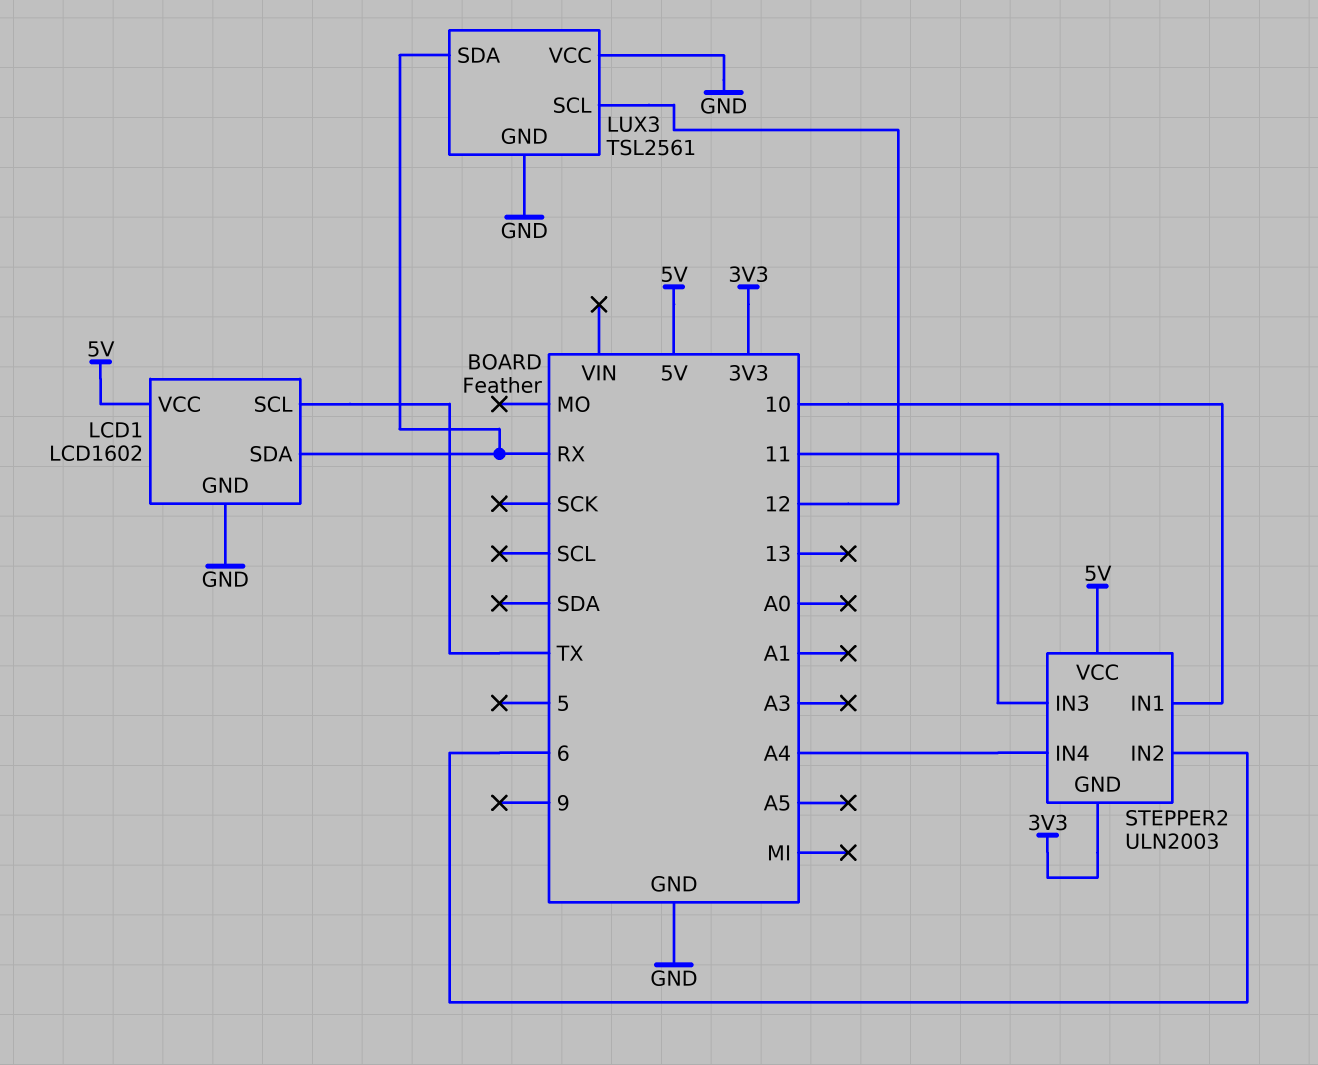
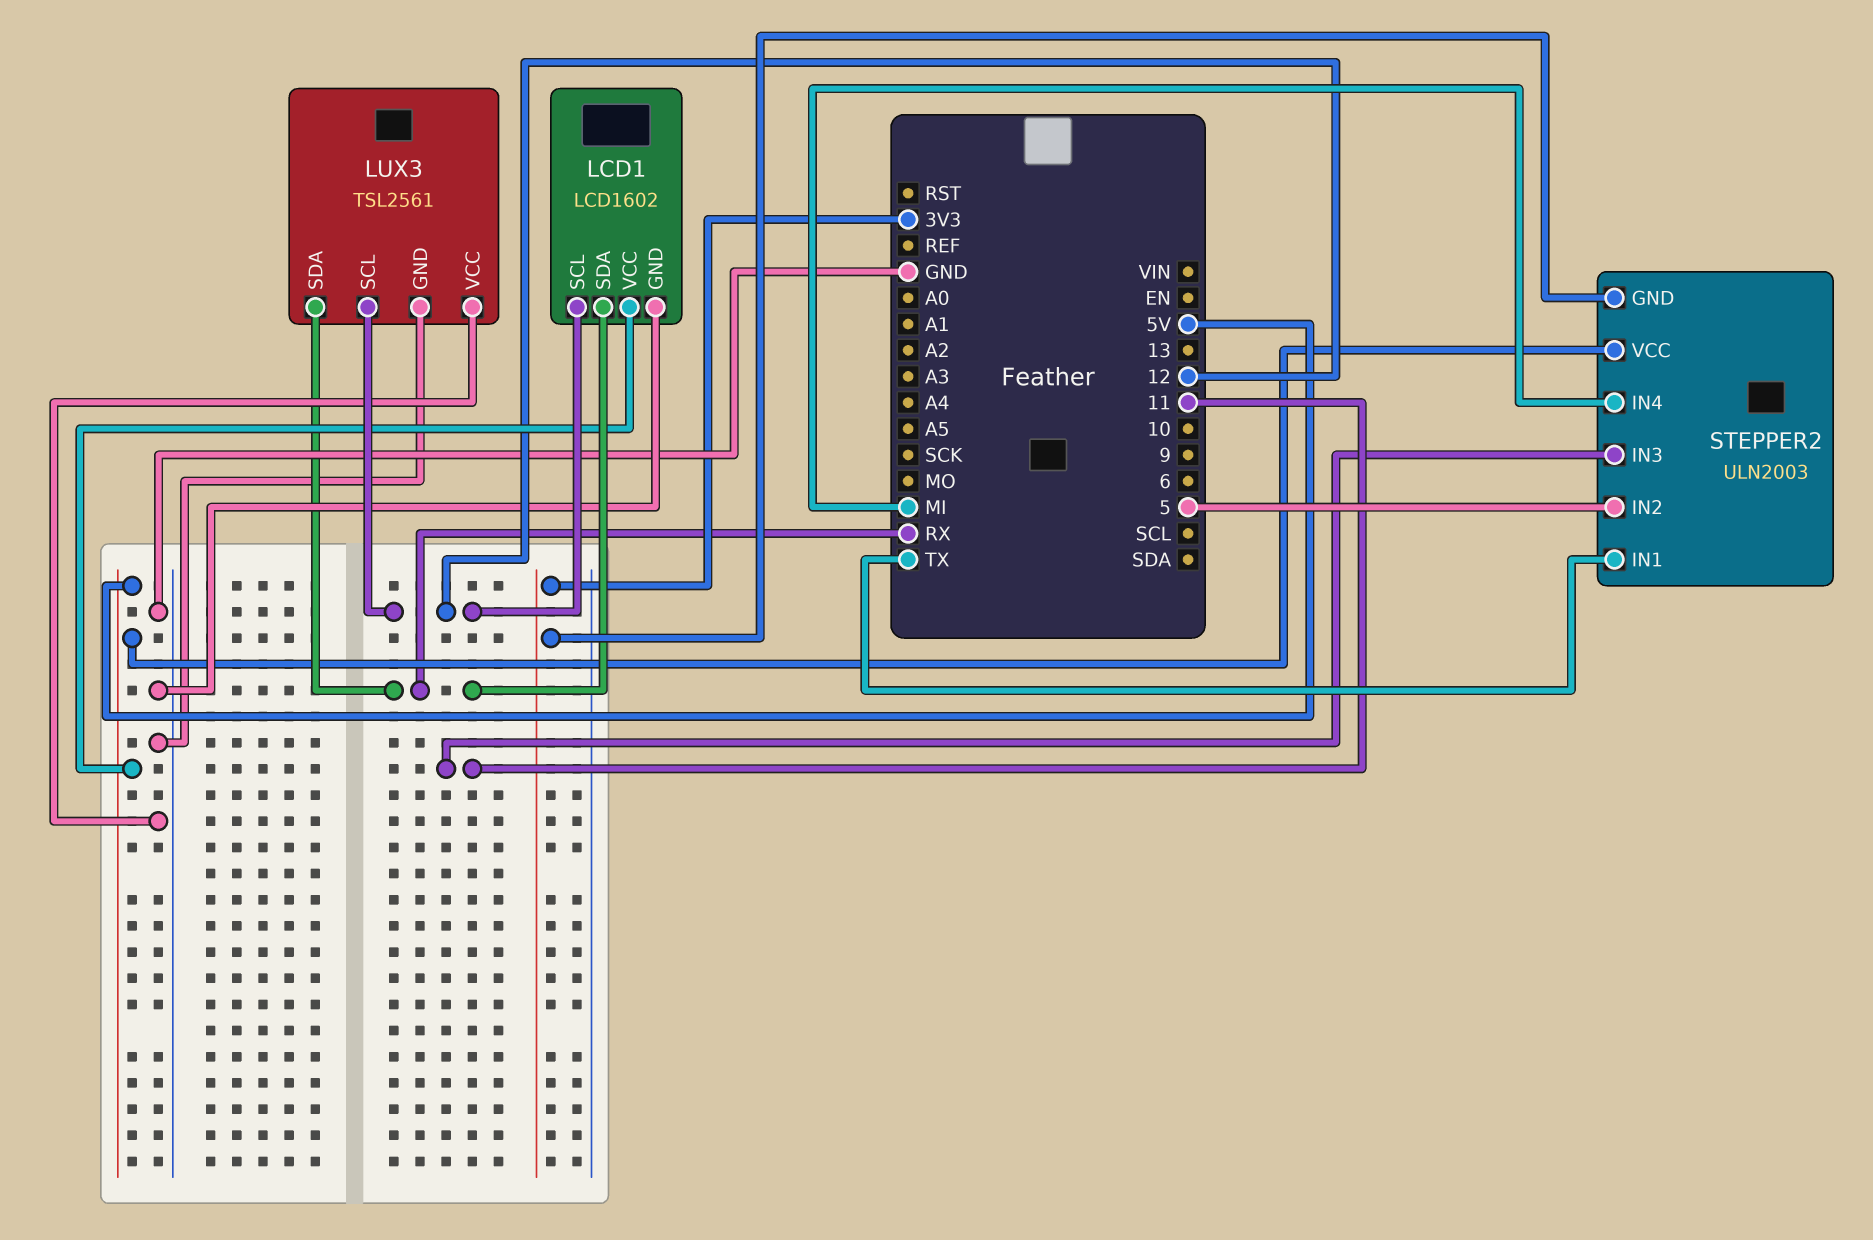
LCD1 pin SCL: TX -> 12
STEPPER2 pin IN1: 10 -> TX
STEPPER2 pin IN2: 6 -> 5
STEPPER2 pin IN4: A4 -> MI

